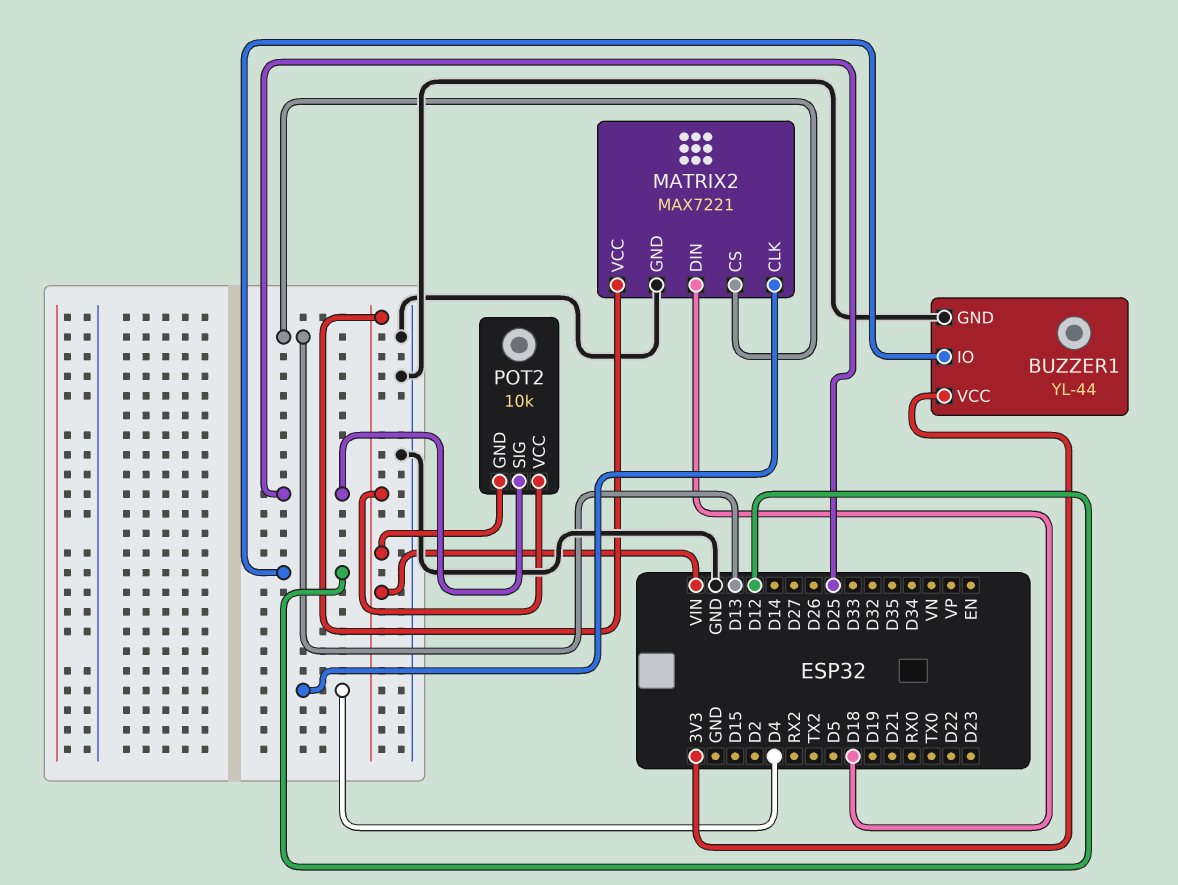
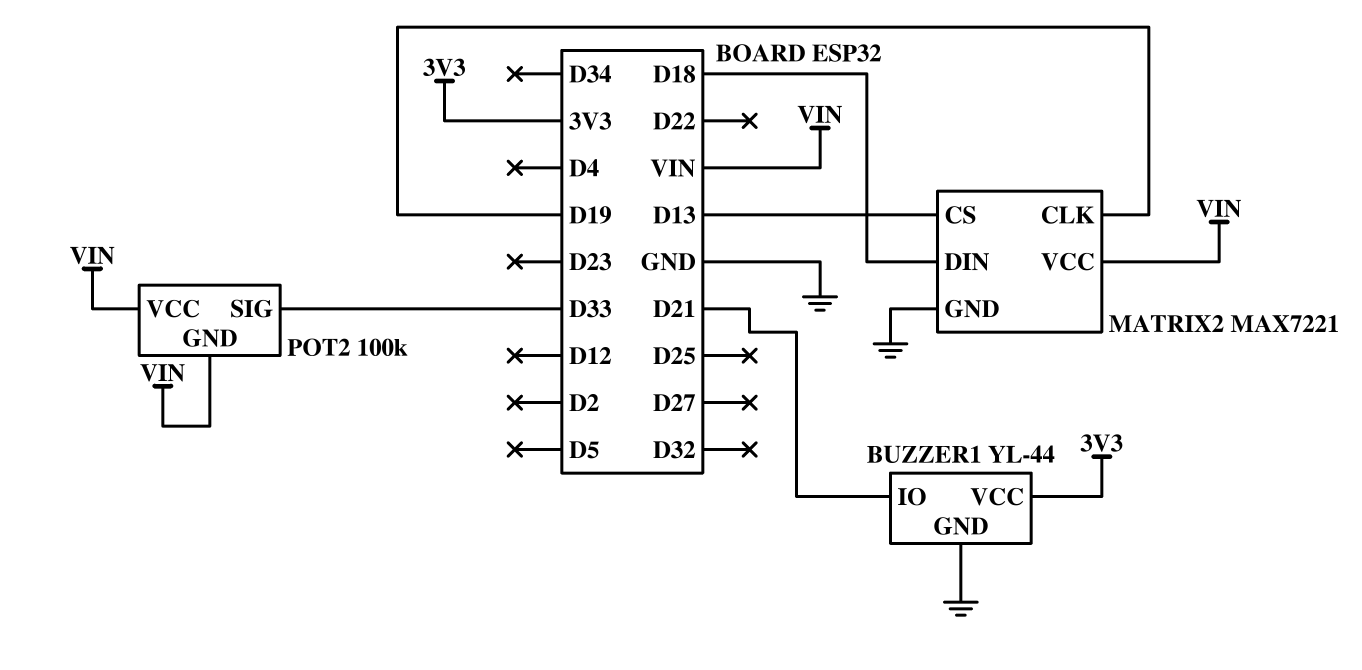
BUZZER1 pin IO: D12 -> D21
MATRIX2 pin CLK: D4 -> D19
POT2: 10k -> 100k
POT2 pin SIG: D25 -> D33

